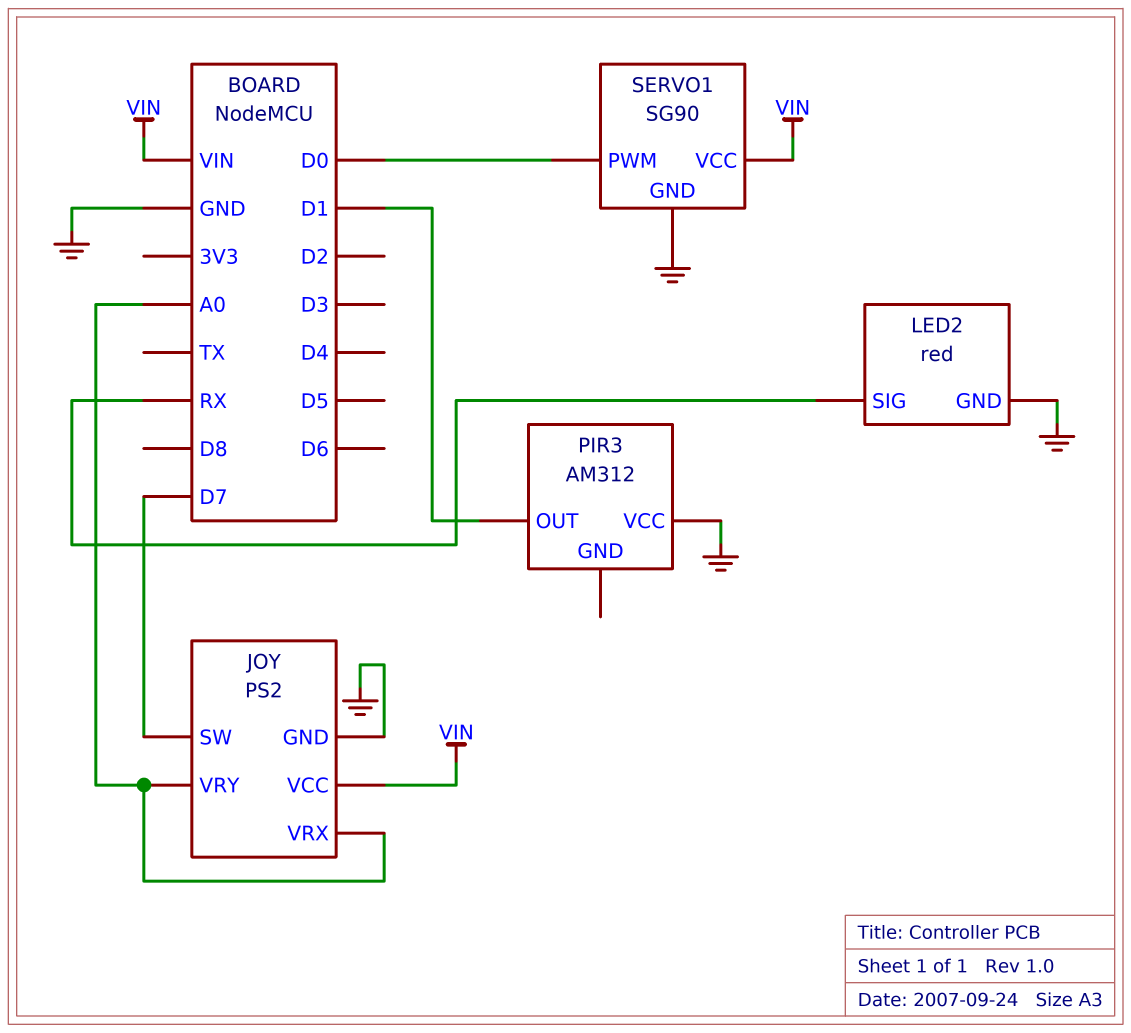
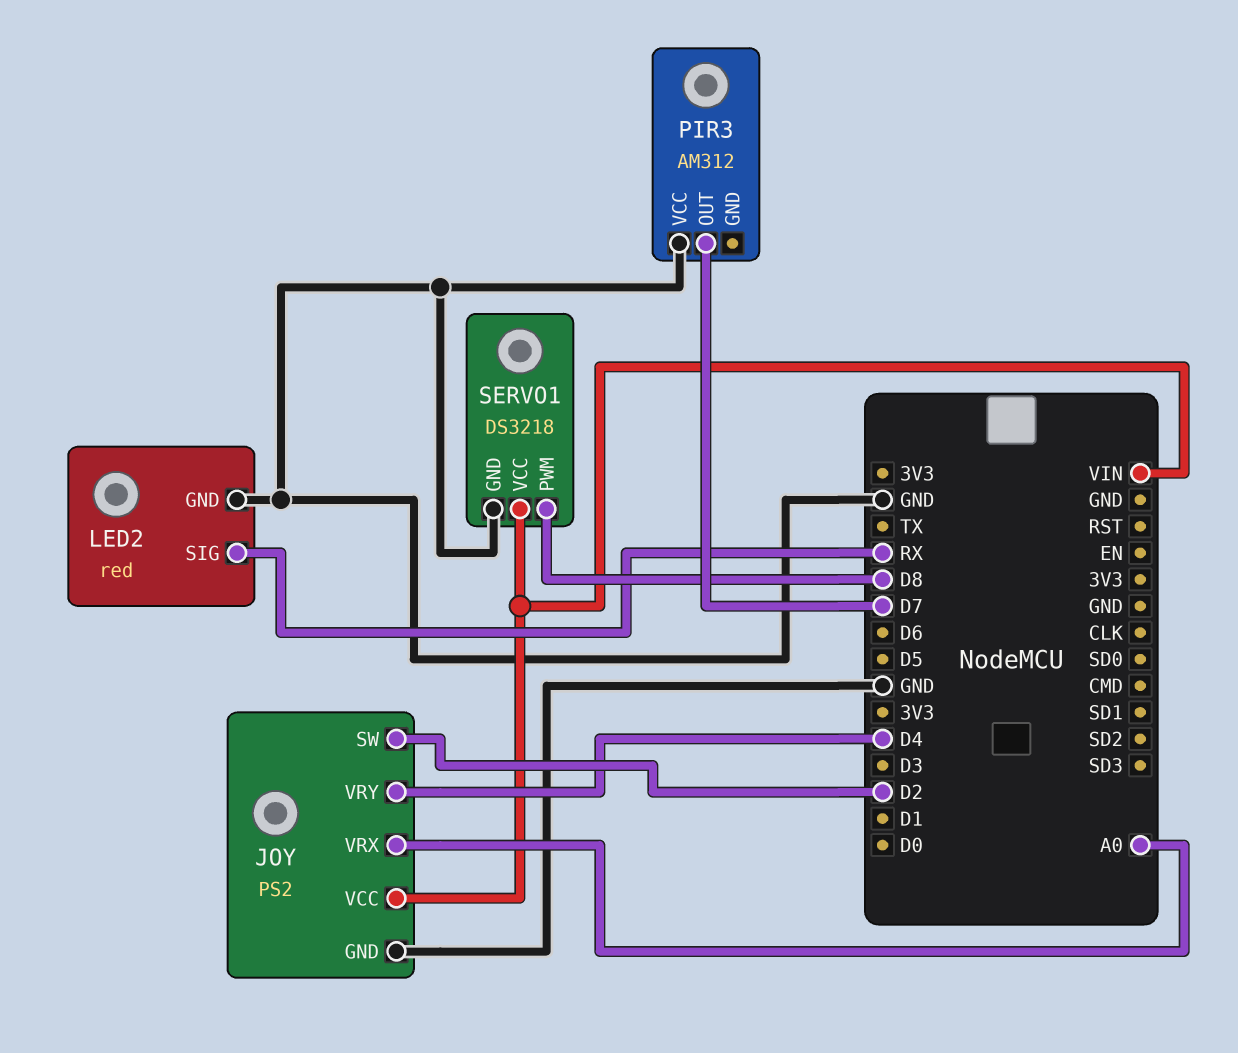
JOY pin SW: D7 -> D2
JOY pin VRY: A0 -> D4
PIR3 pin OUT: D1 -> D7
SERVO1: SG90 -> DS3218
SERVO1 pin PWM: D0 -> D8

